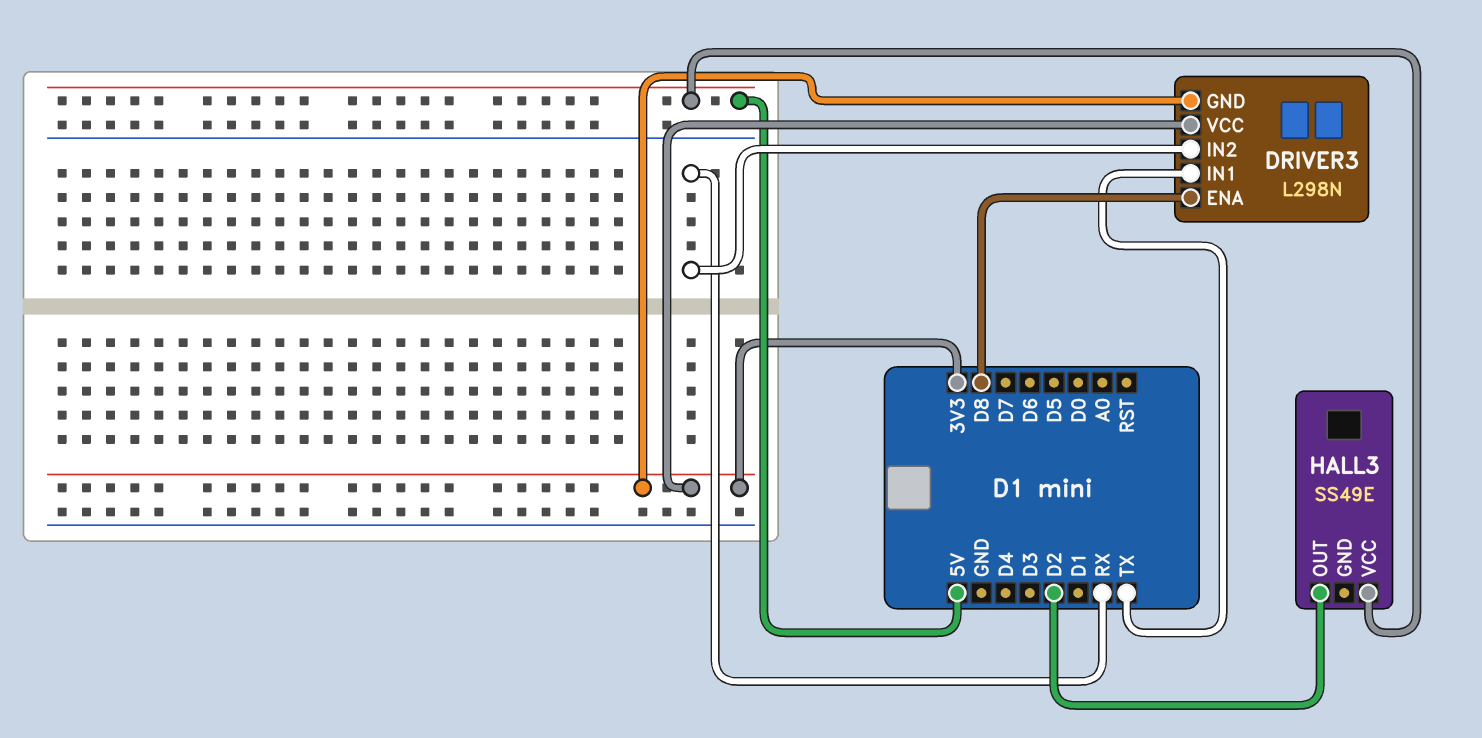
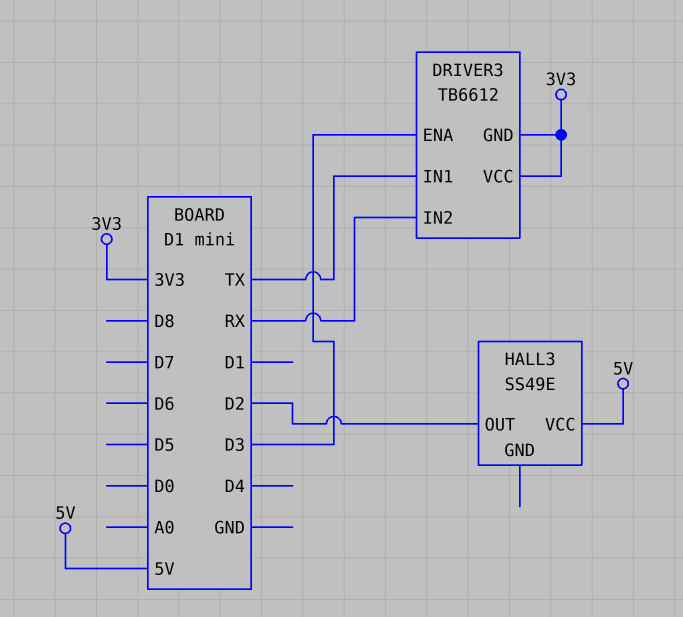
DRIVER3: L298N -> TB6612
DRIVER3 pin ENA: D8 -> D3

